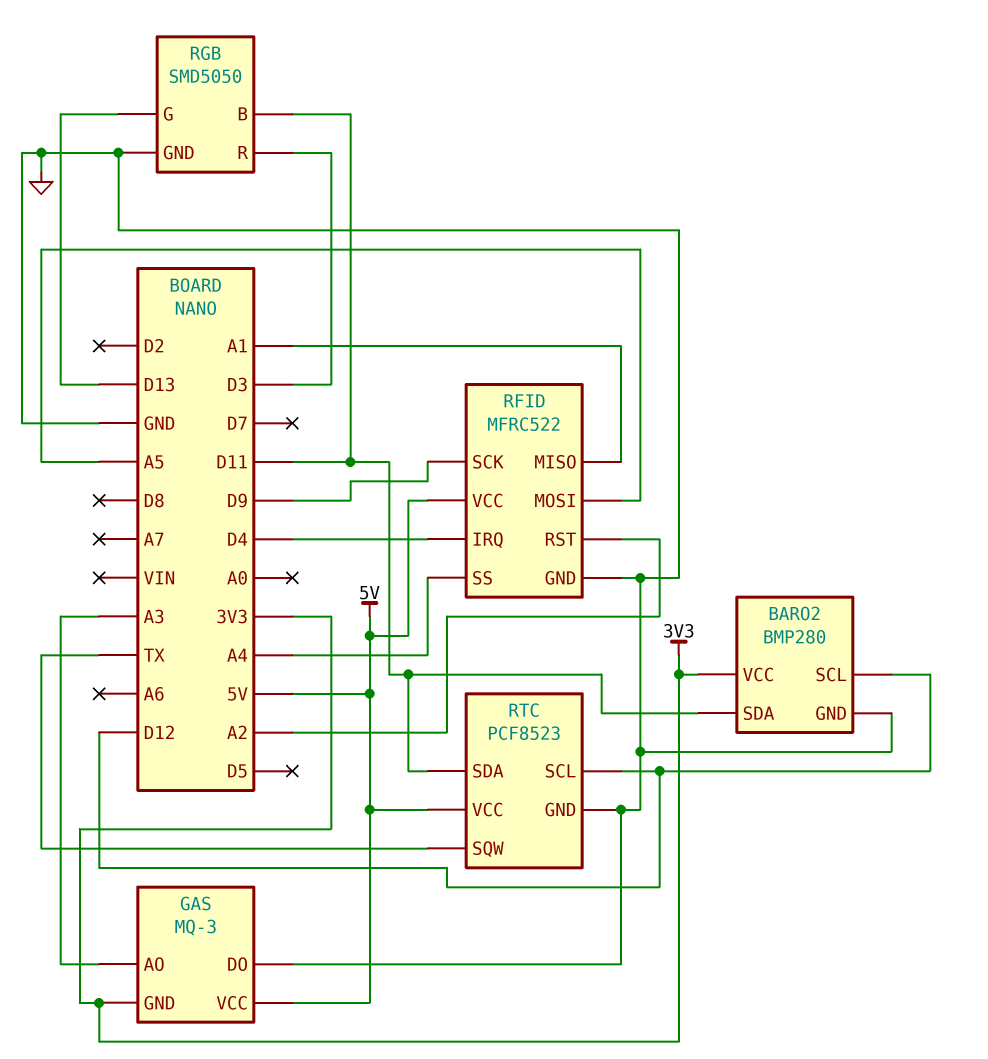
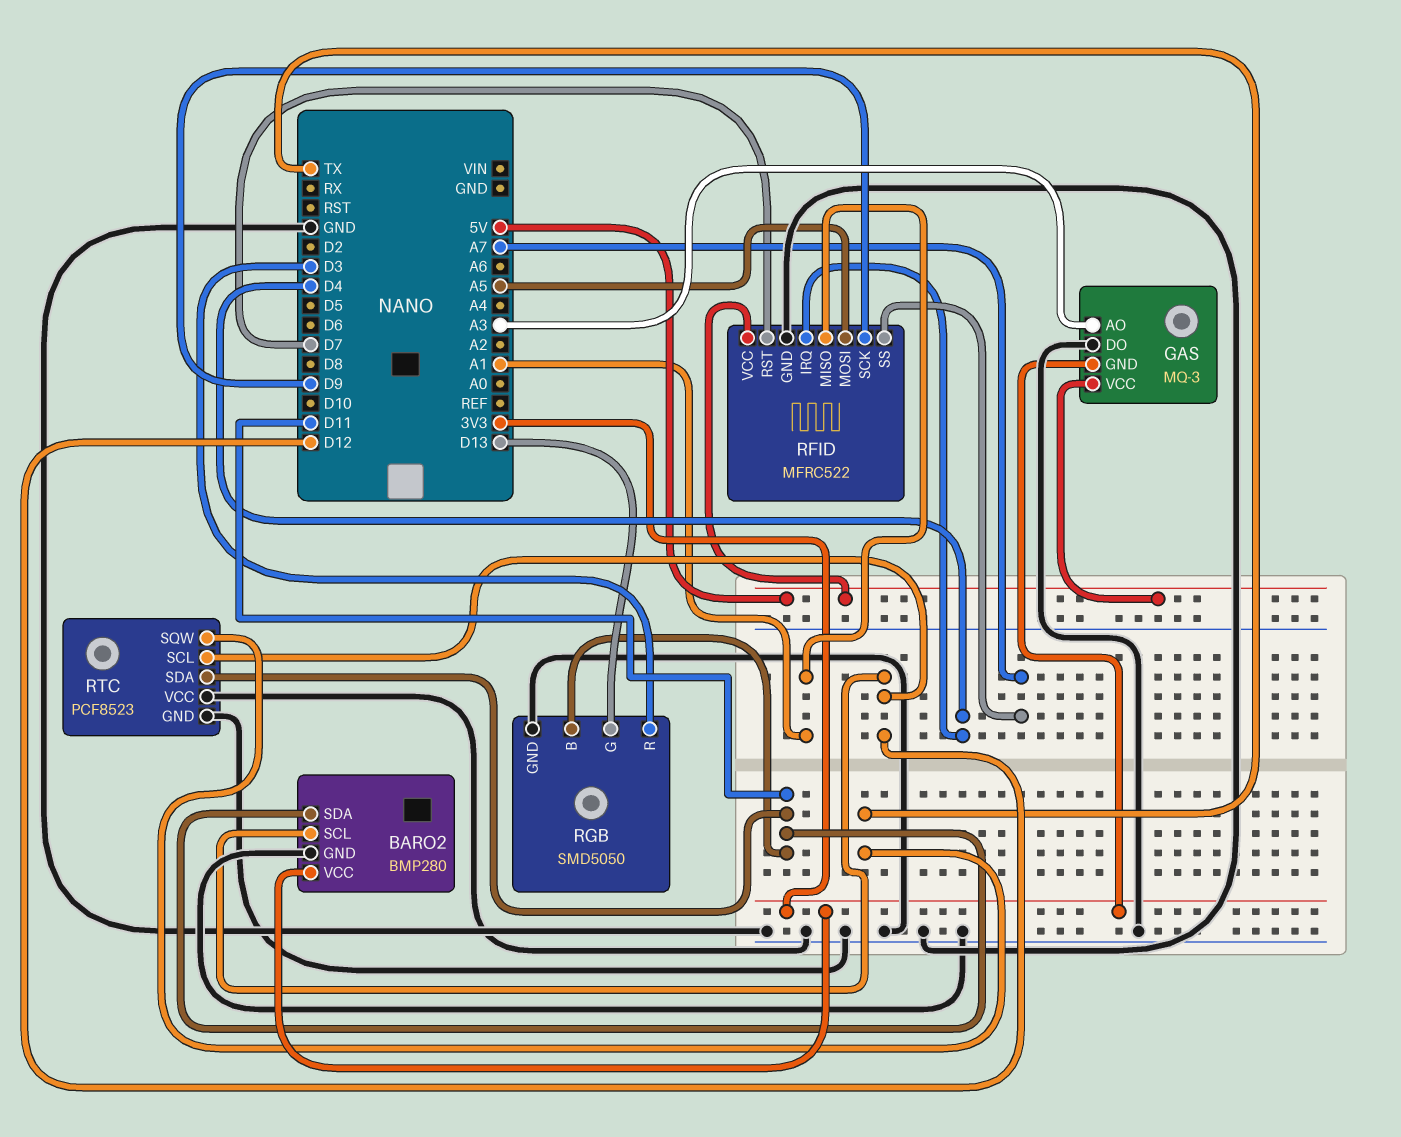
RFID pin RST: A2 -> D7
RFID pin SS: A4 -> A7
RTC pin VCC: 5V -> GND

